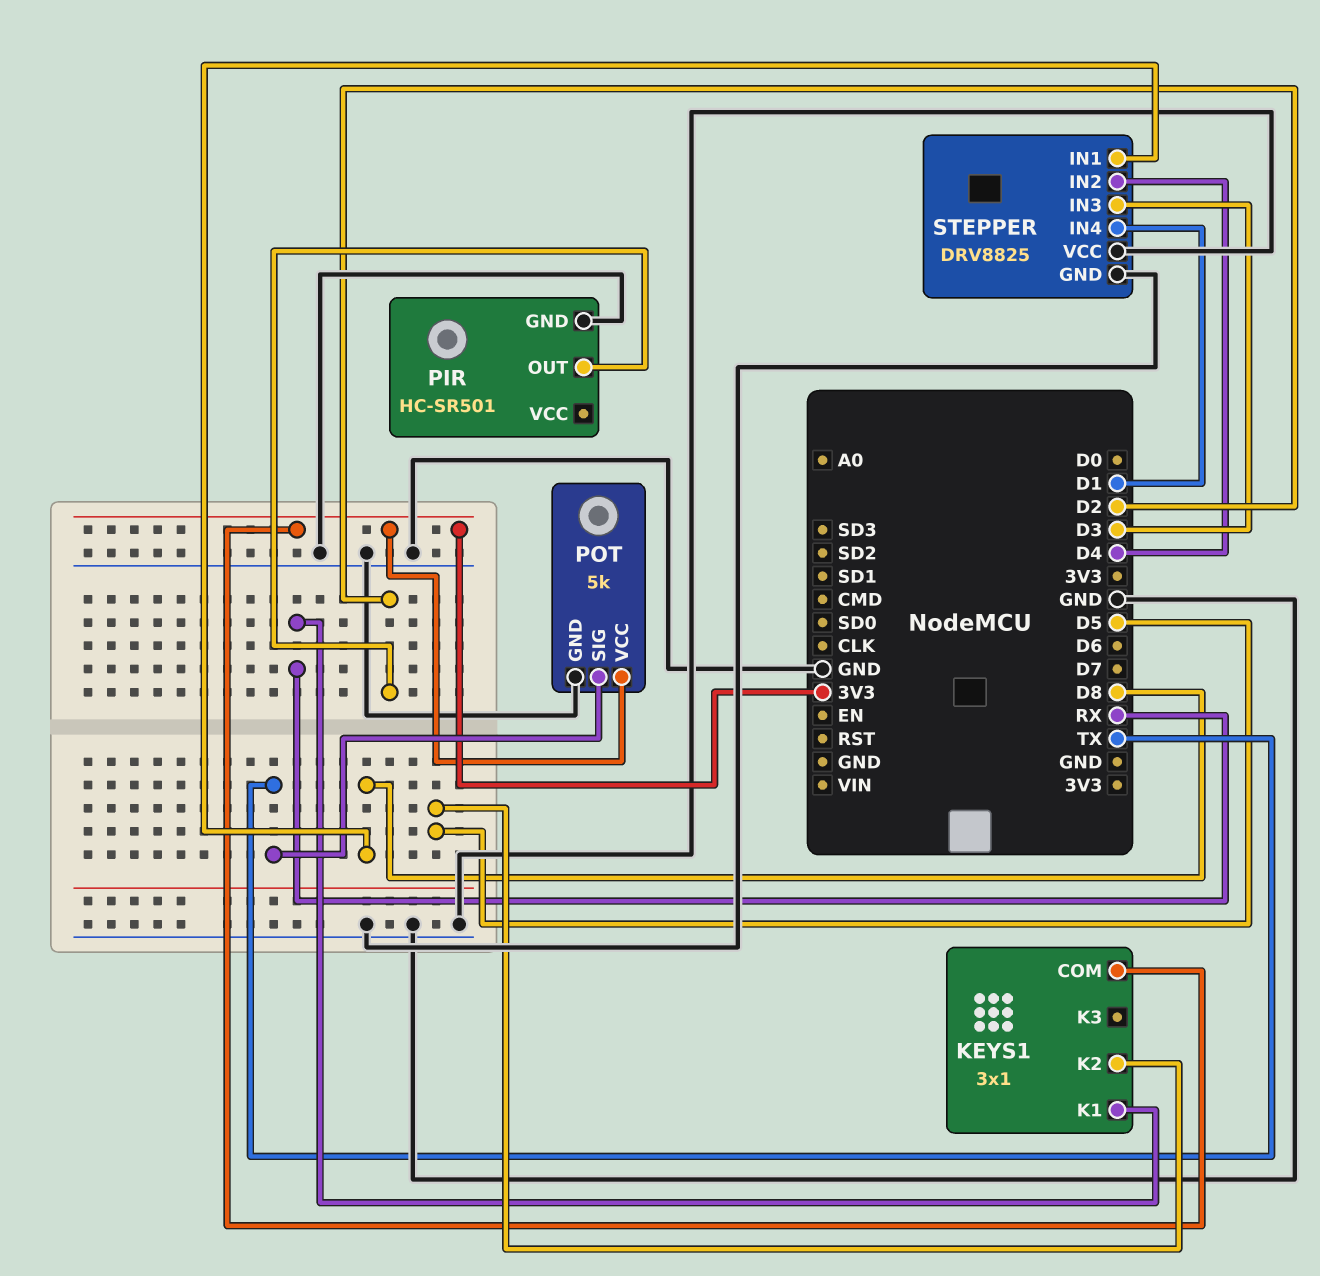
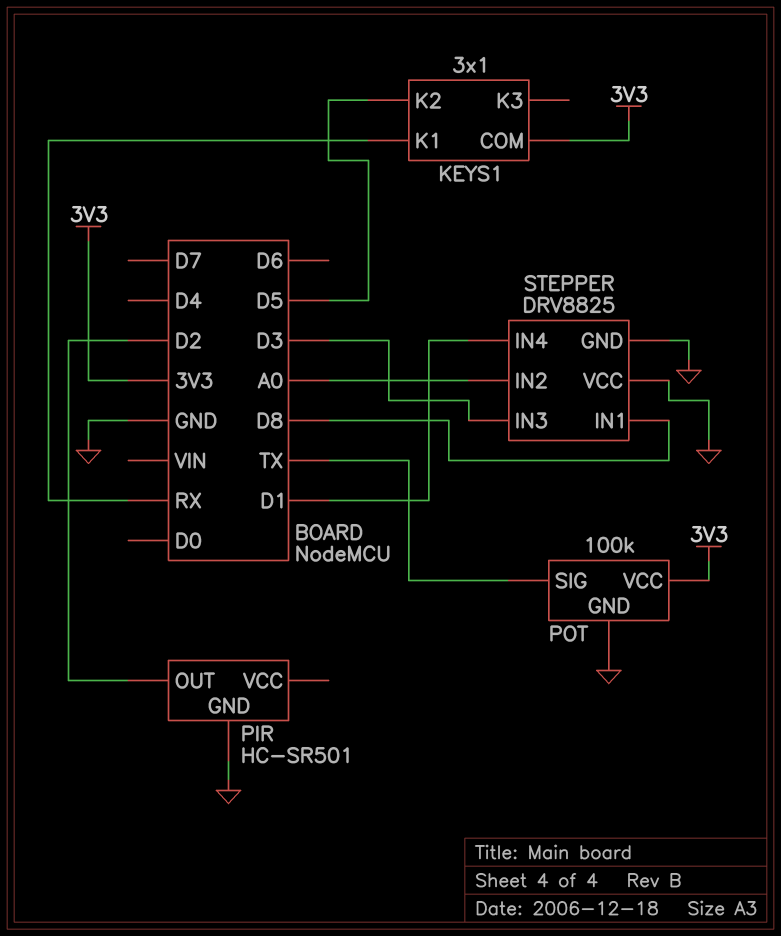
POT: 5k -> 100k
STEPPER pin IN2: D4 -> A0

